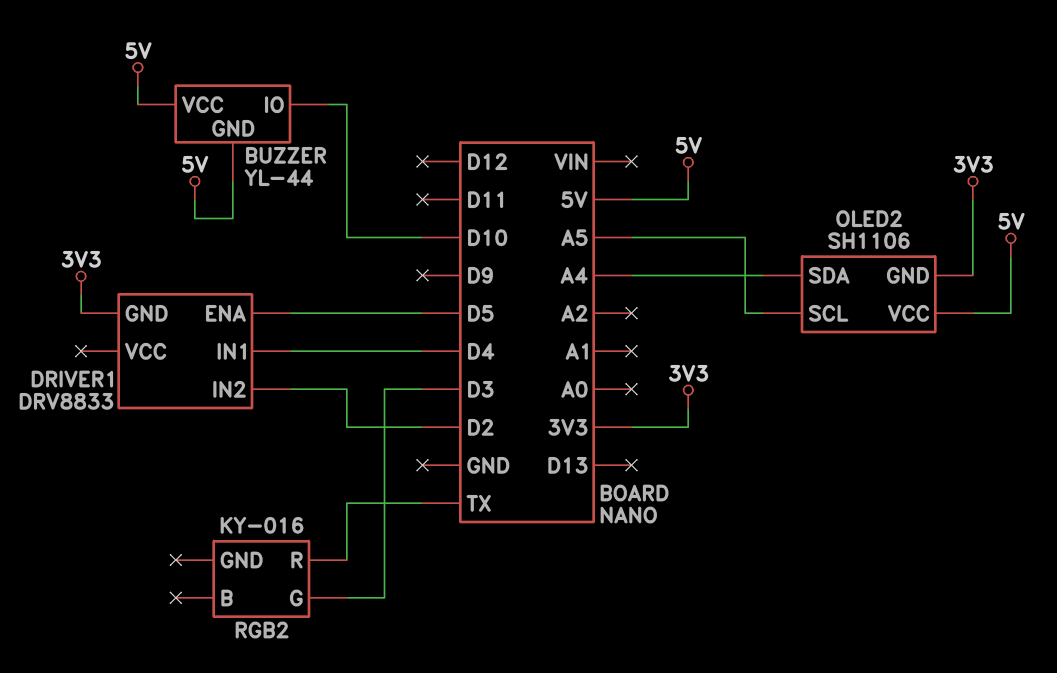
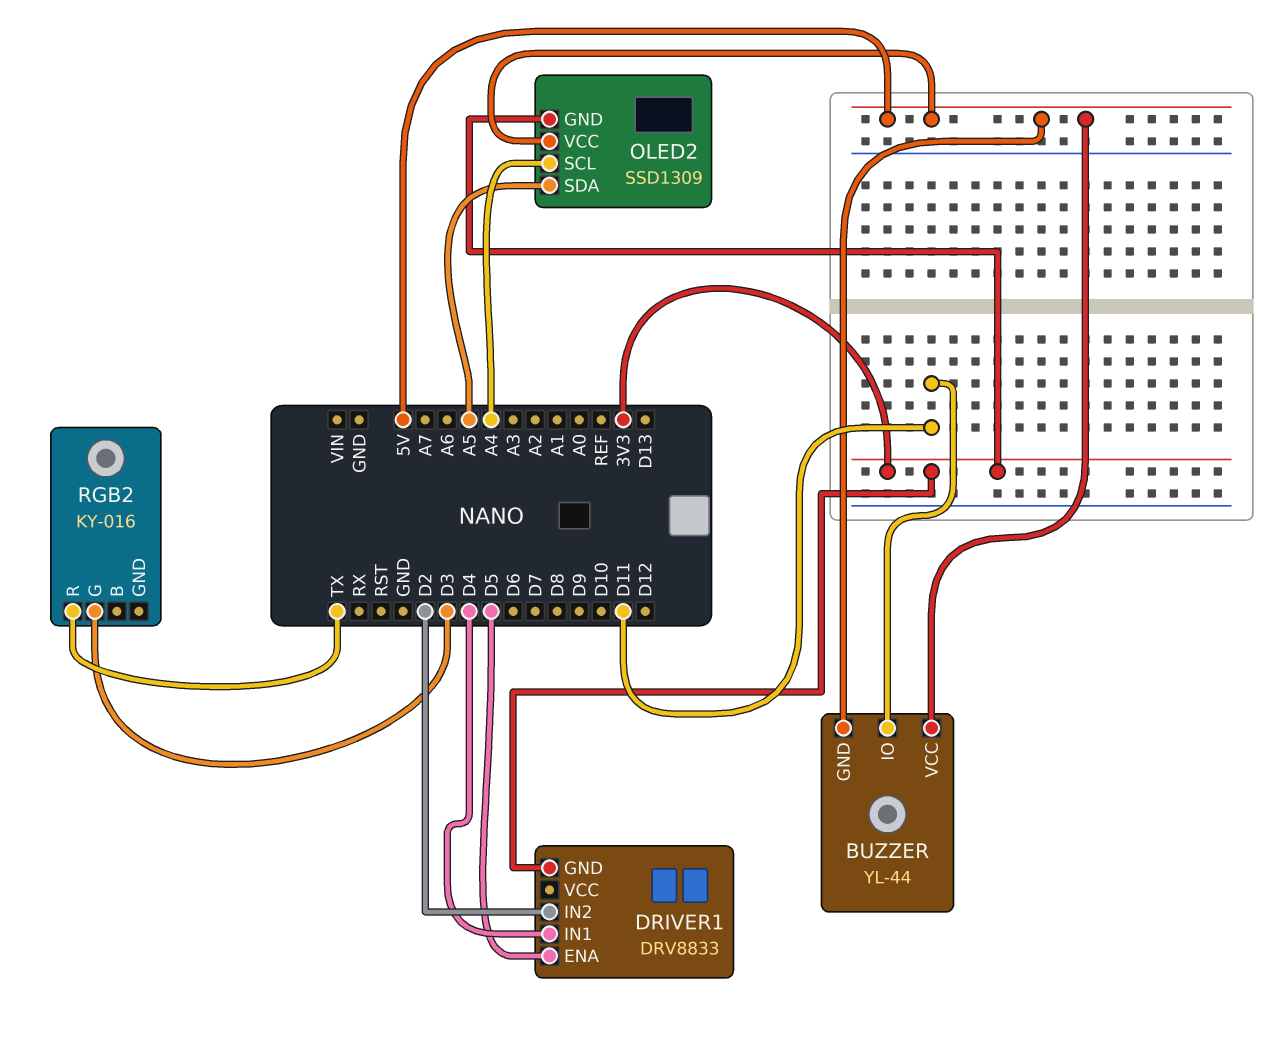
BUZZER pin IO: D10 -> D11
OLED2: SH1106 -> SSD1309
OLED2 pin SCL: A5 -> A4
OLED2 pin SDA: A4 -> A5

